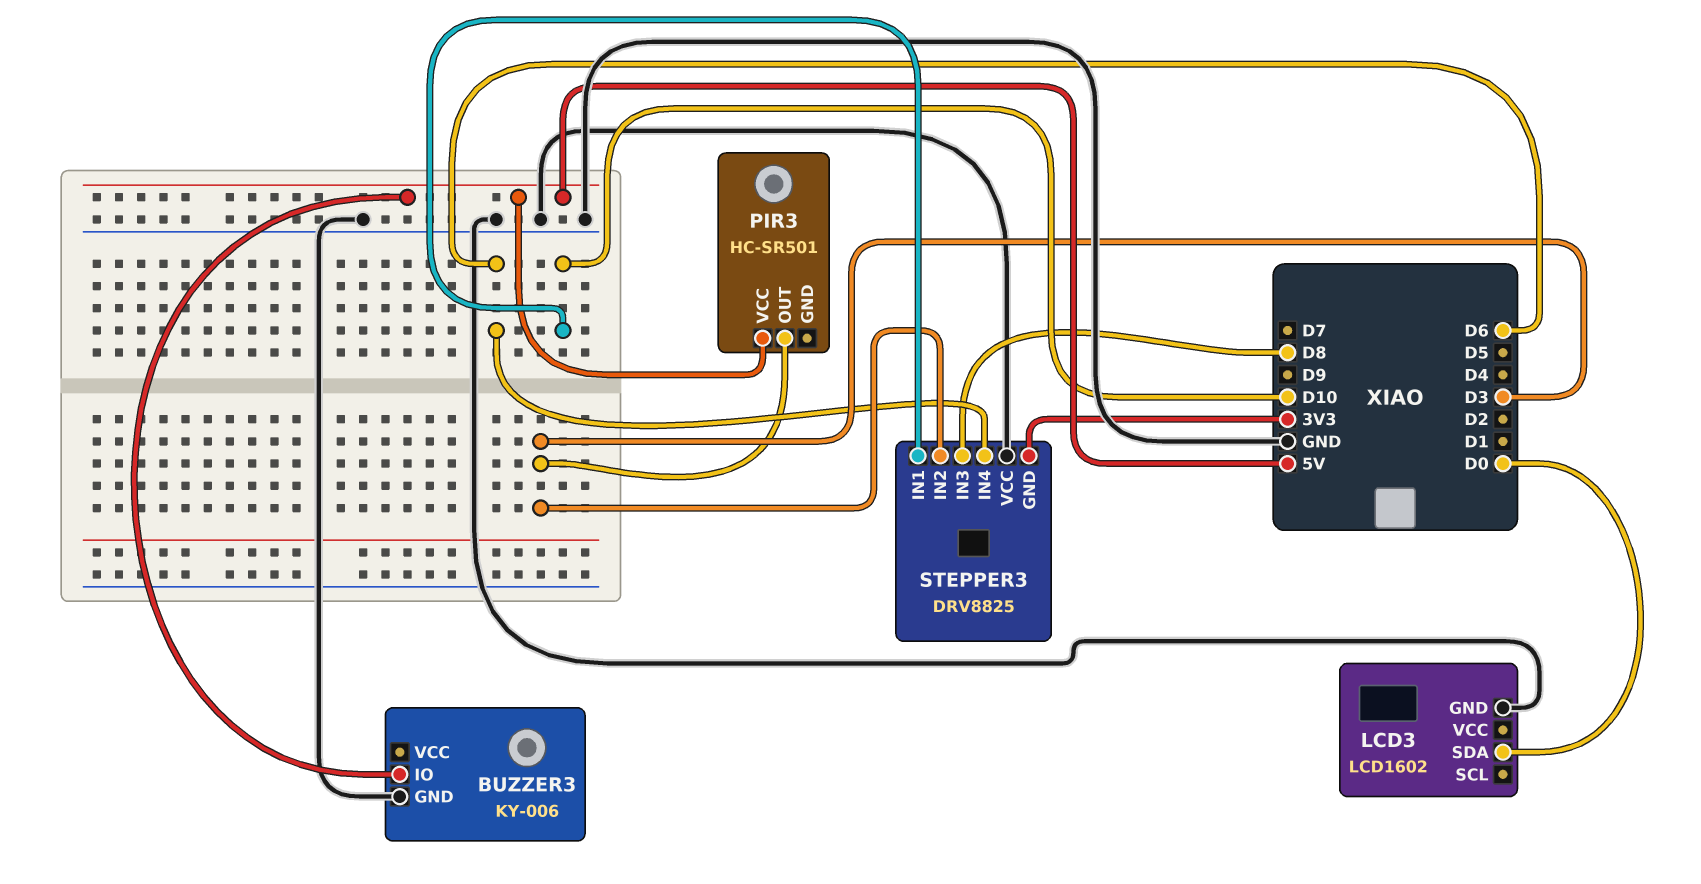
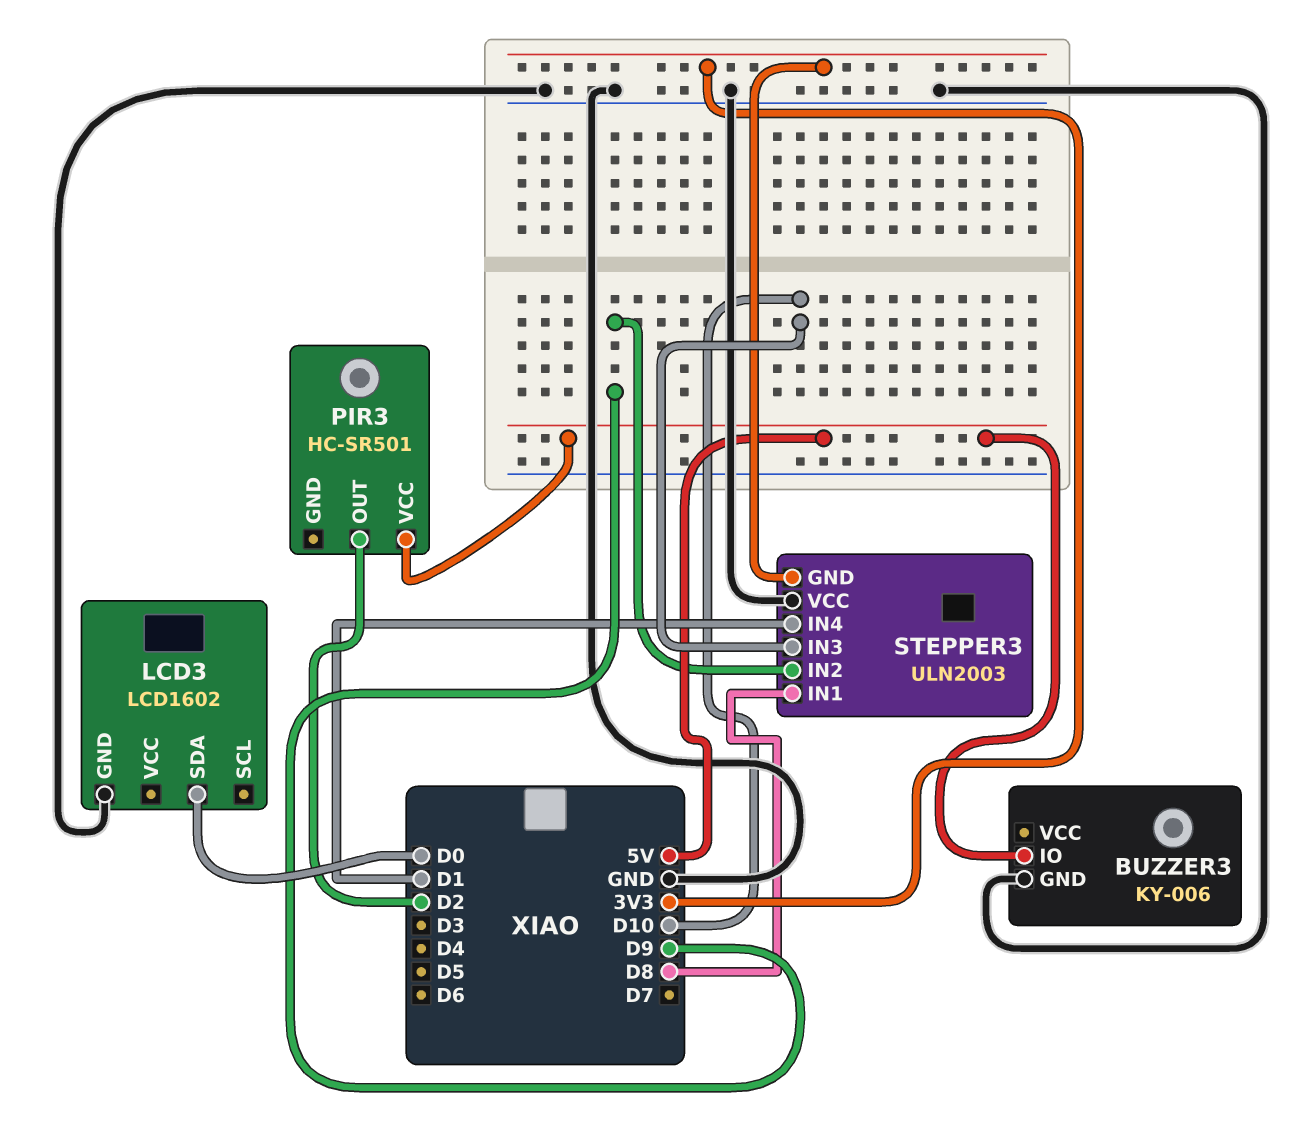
PIR3 pin OUT: D3 -> D2
STEPPER3: DRV8825 -> ULN2003
STEPPER3 pin IN1: D10 -> D8
STEPPER3 pin IN2: D3 -> D9
STEPPER3 pin IN3: D8 -> D10
STEPPER3 pin IN4: D6 -> D1

